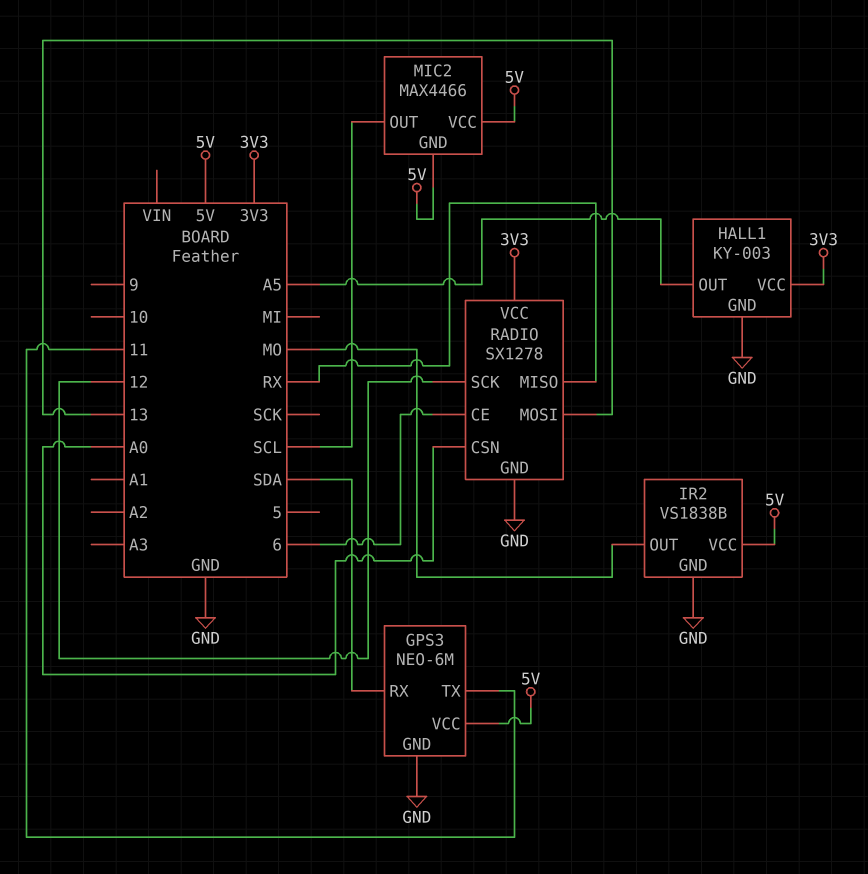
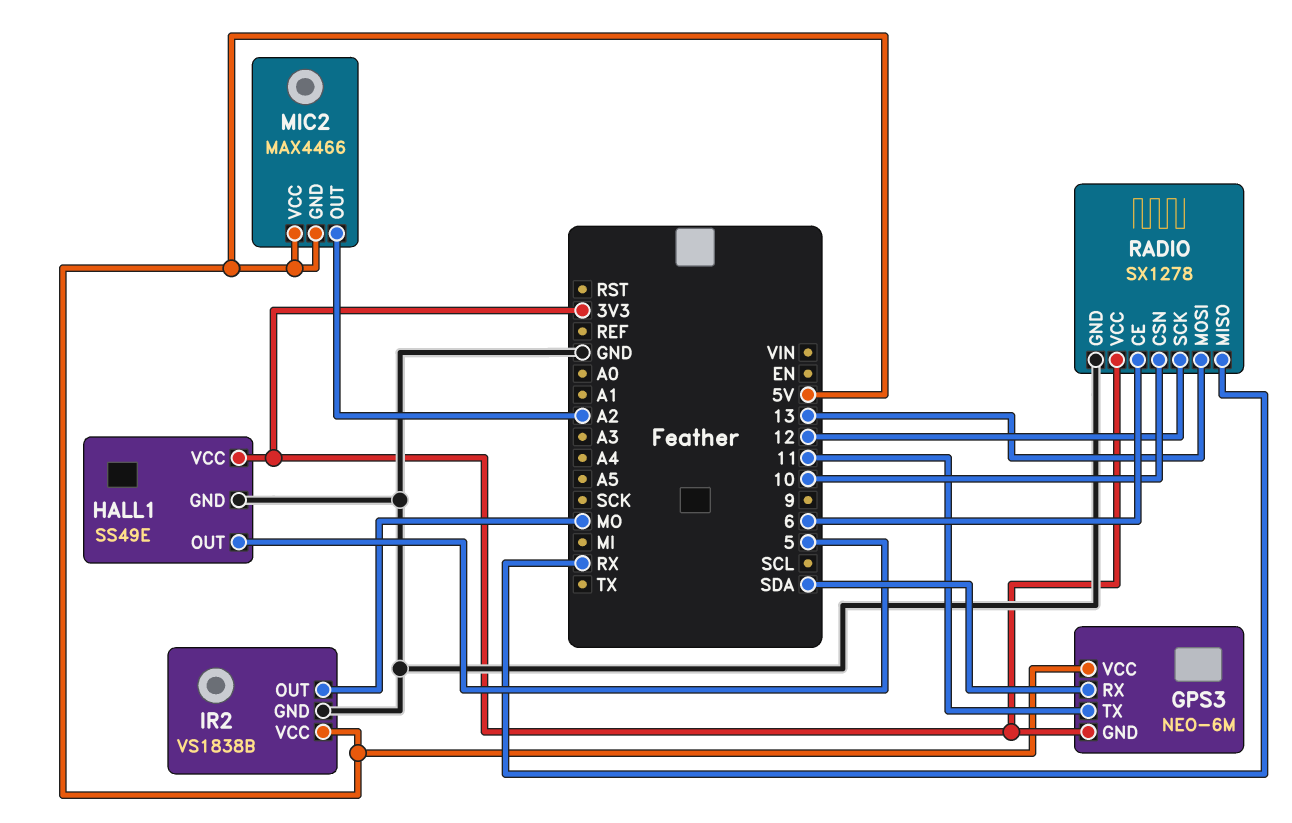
GPS3 pin GND: GND -> 3V3
HALL1: KY-003 -> SS49E
HALL1 pin OUT: A5 -> 5
MIC2 pin OUT: SCL -> A2
RADIO pin CSN: A0 -> 10

